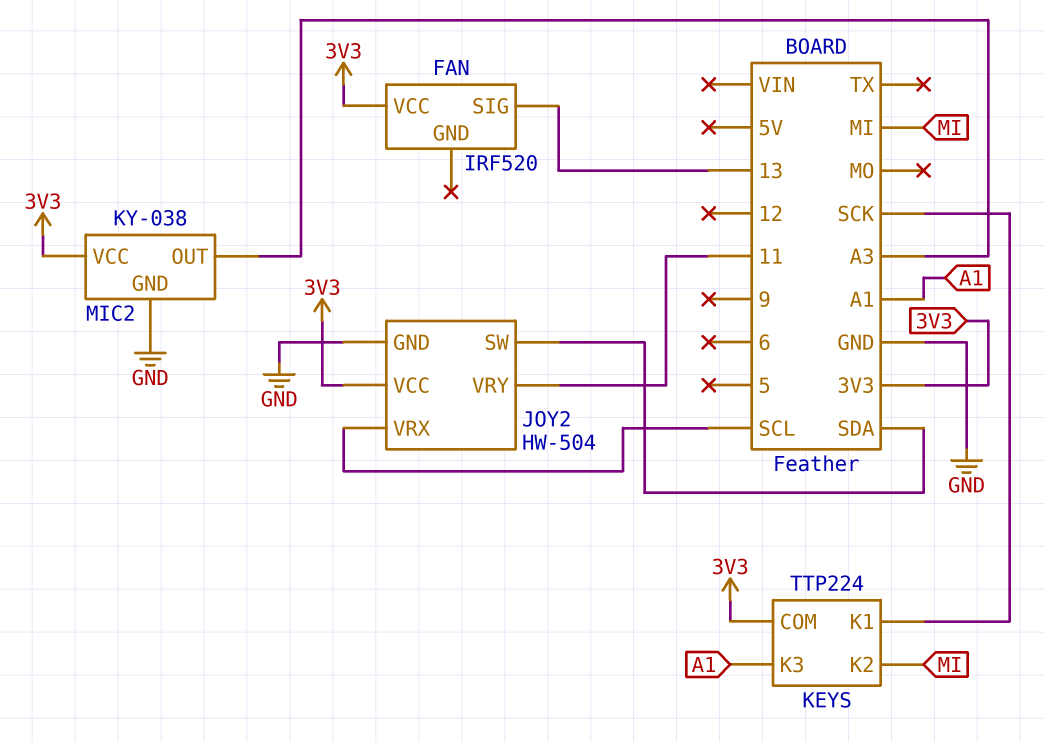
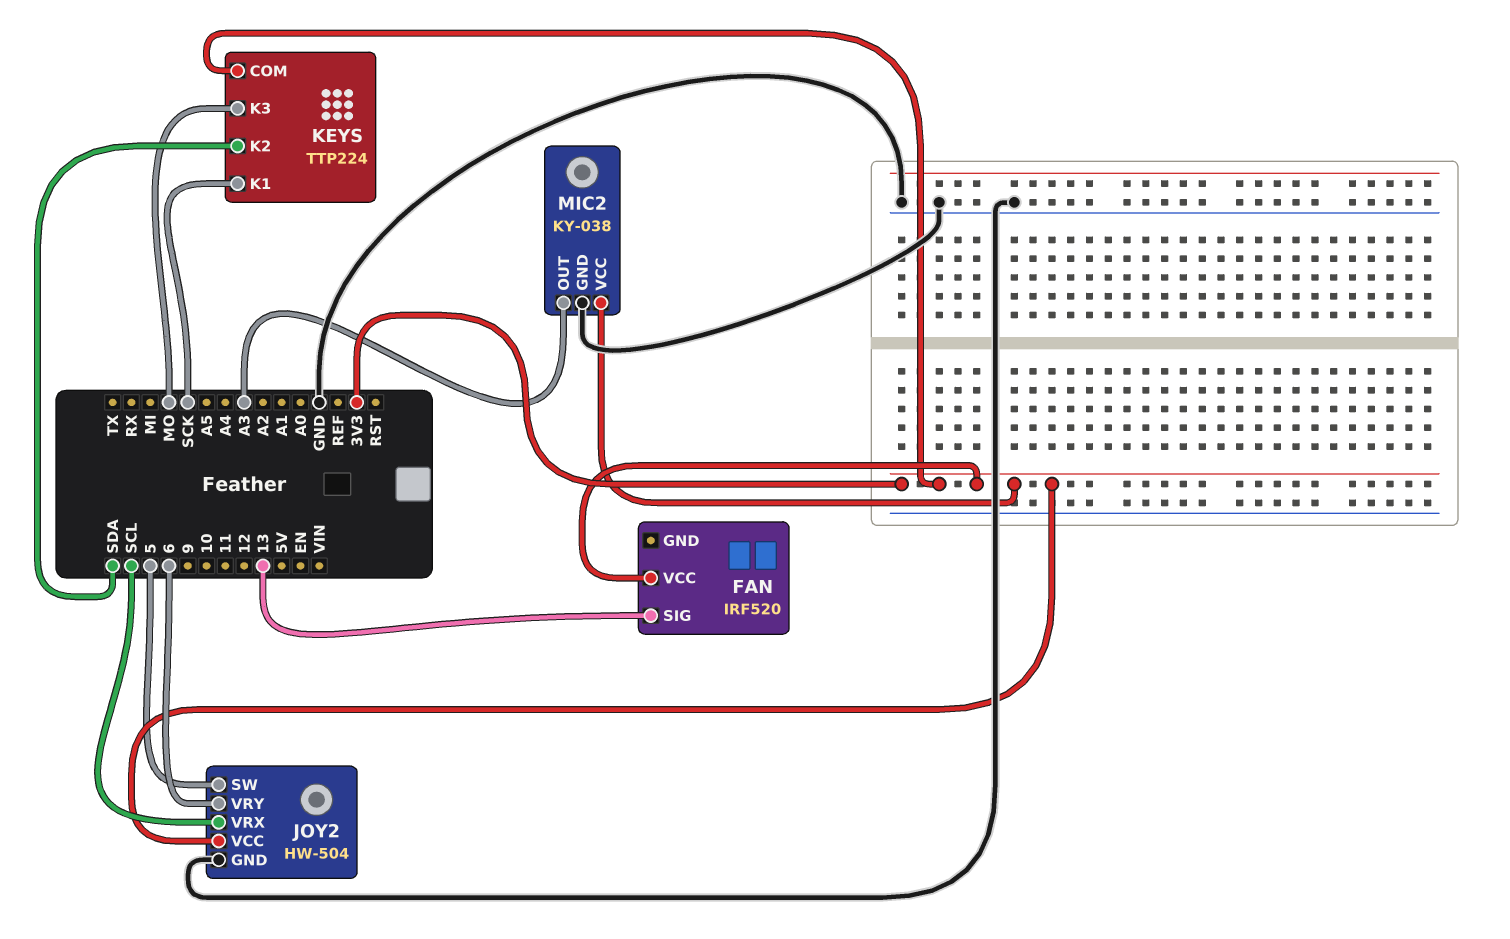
JOY2 pin SW: SDA -> 5
JOY2 pin VRY: 11 -> 6
KEYS pin K2: MI -> SDA
KEYS pin K3: A1 -> MO

